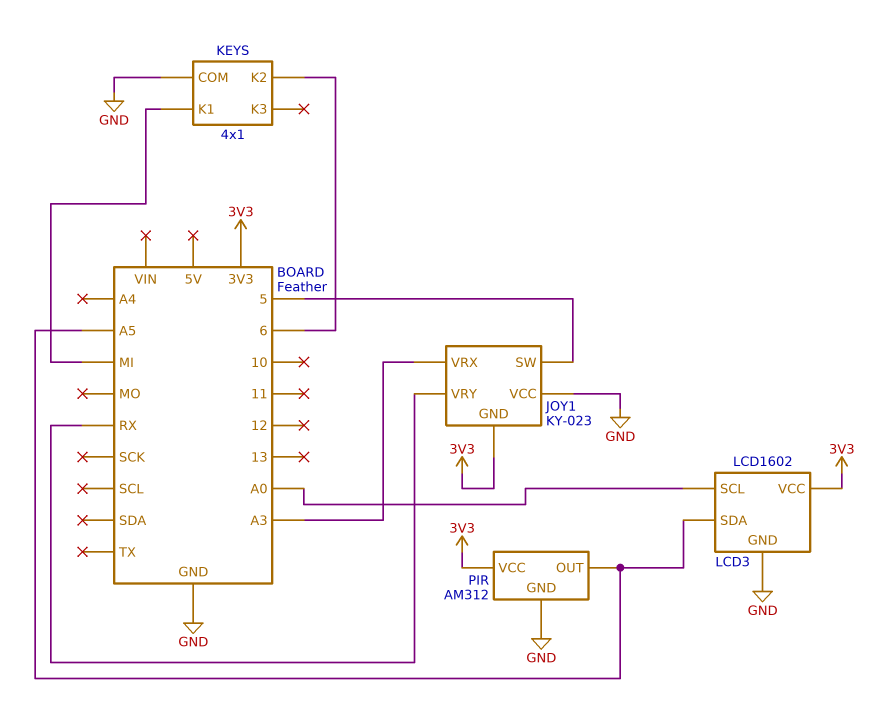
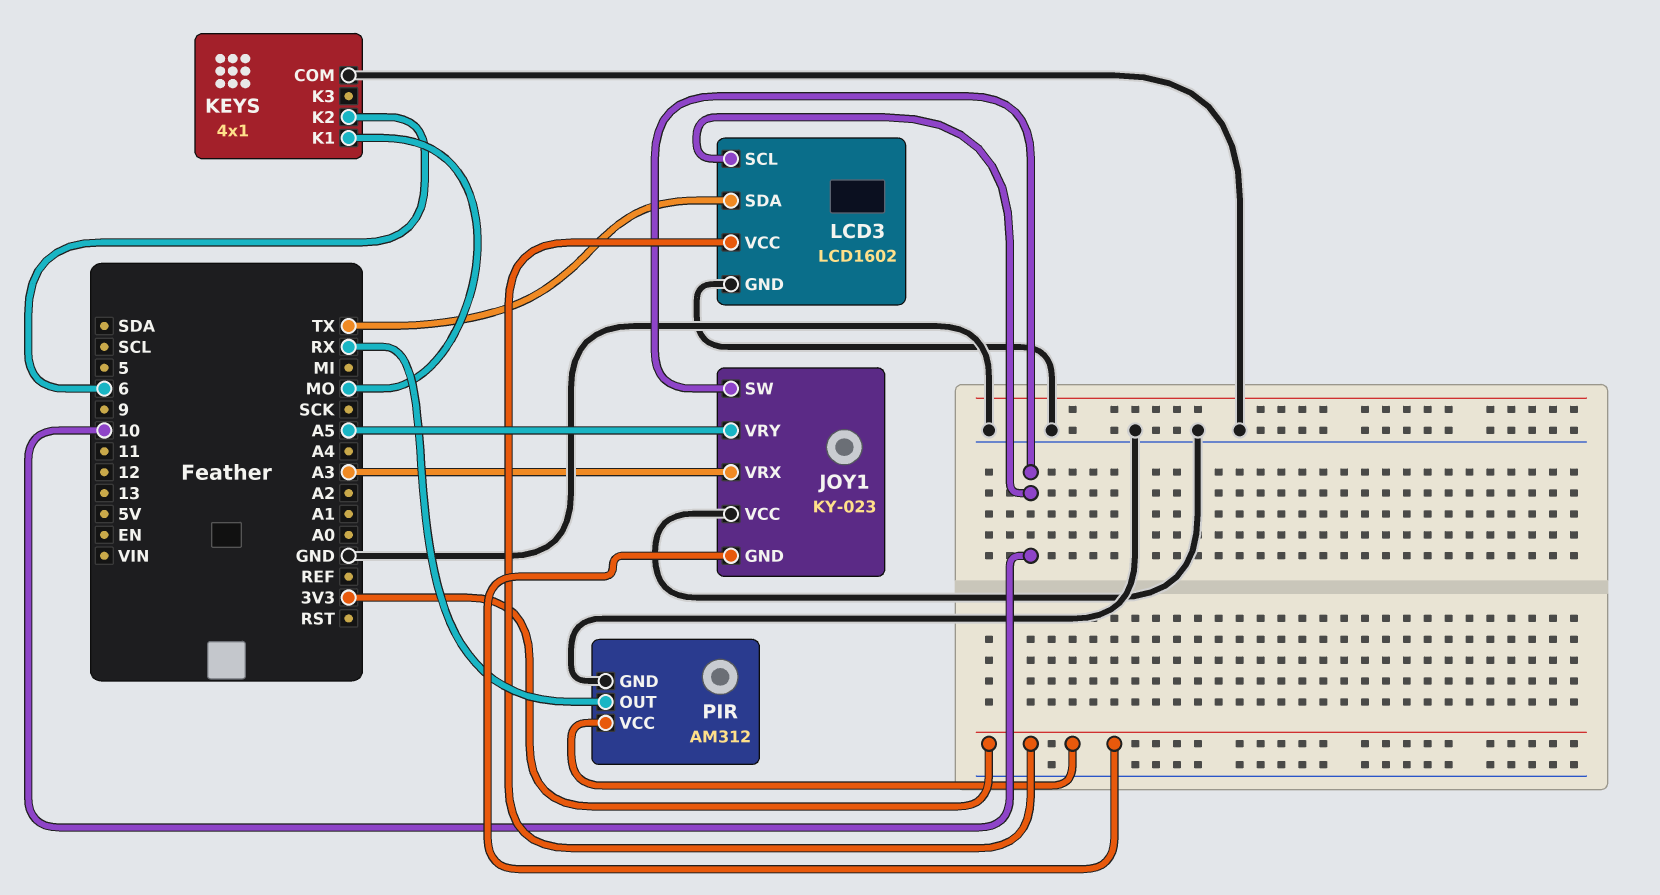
JOY1 pin SW: 5 -> 10
JOY1 pin VRY: RX -> A5
KEYS pin K1: MI -> MO
LCD3 pin SCL: A0 -> 10
LCD3 pin SDA: A5 -> TX
PIR pin OUT: A5 -> RX

